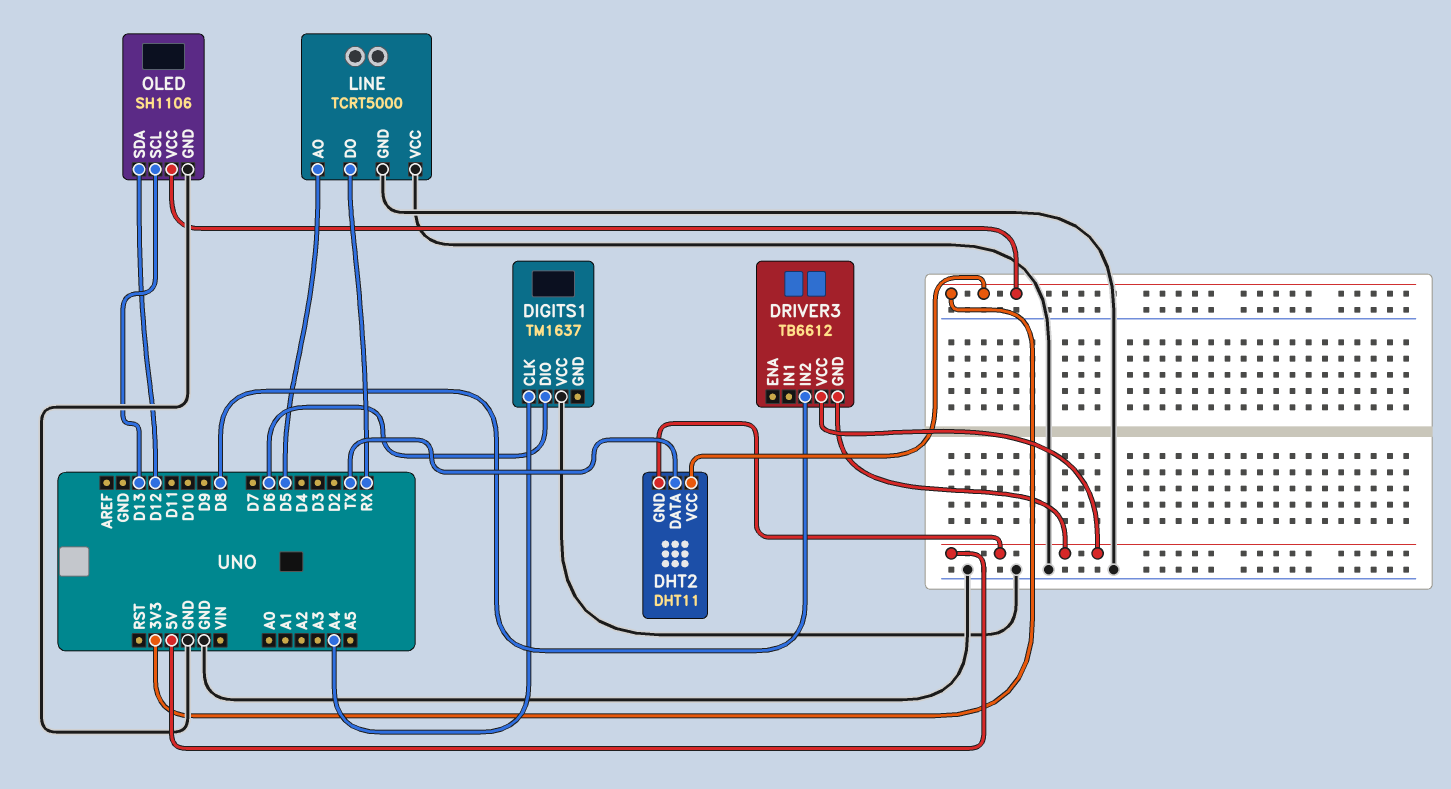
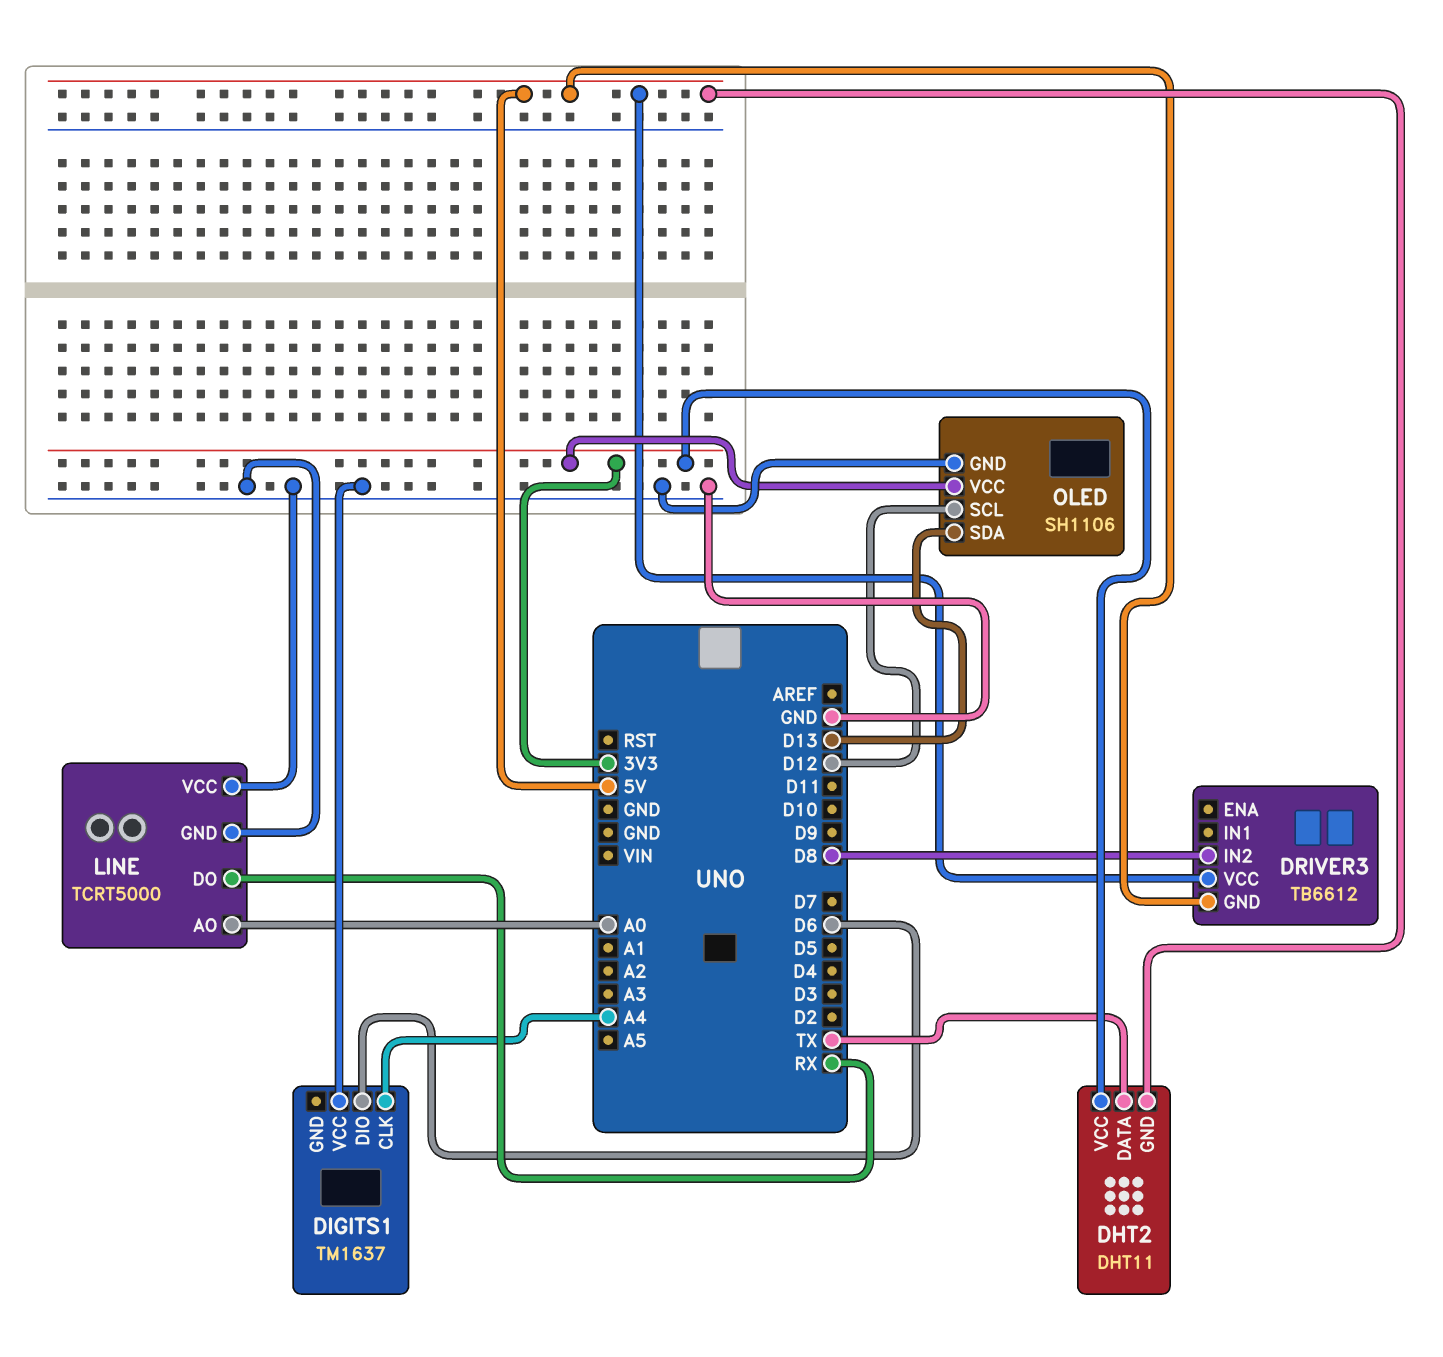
LINE pin AO: D5 -> A0
OLED pin SCL: D13 -> D12
OLED pin SDA: D12 -> D13

